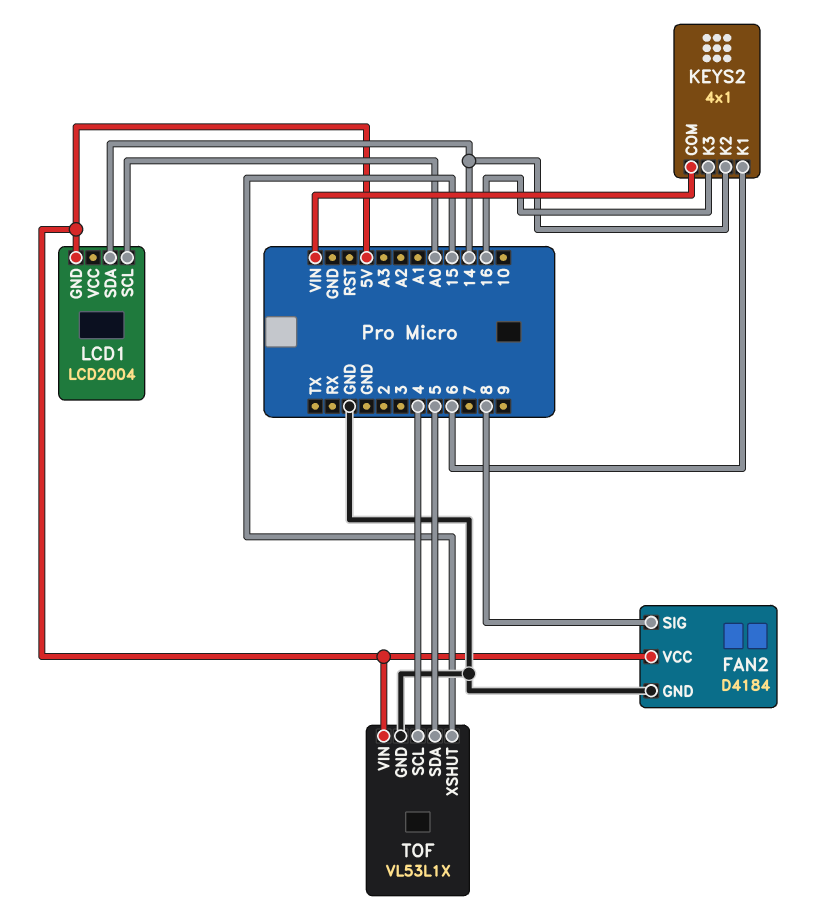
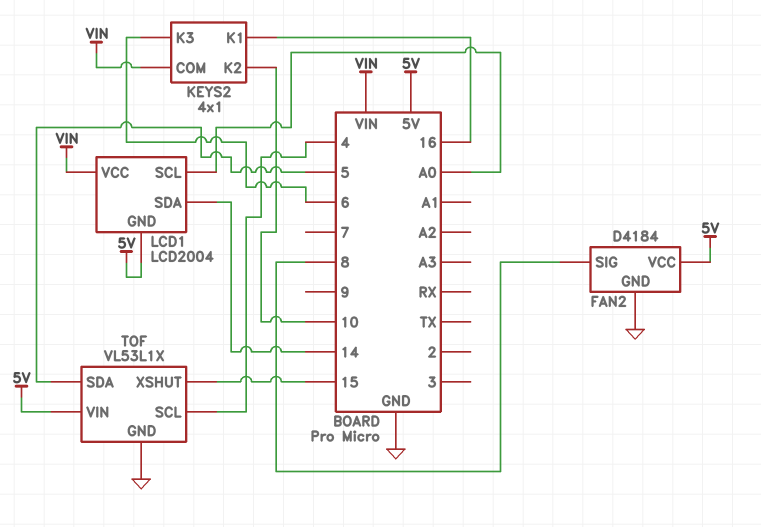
KEYS2 pin K1: 6 -> 16
KEYS2 pin K2: 14 -> 10
KEYS2 pin K3: 16 -> 6
LCD1 pin VCC: none -> VIN

